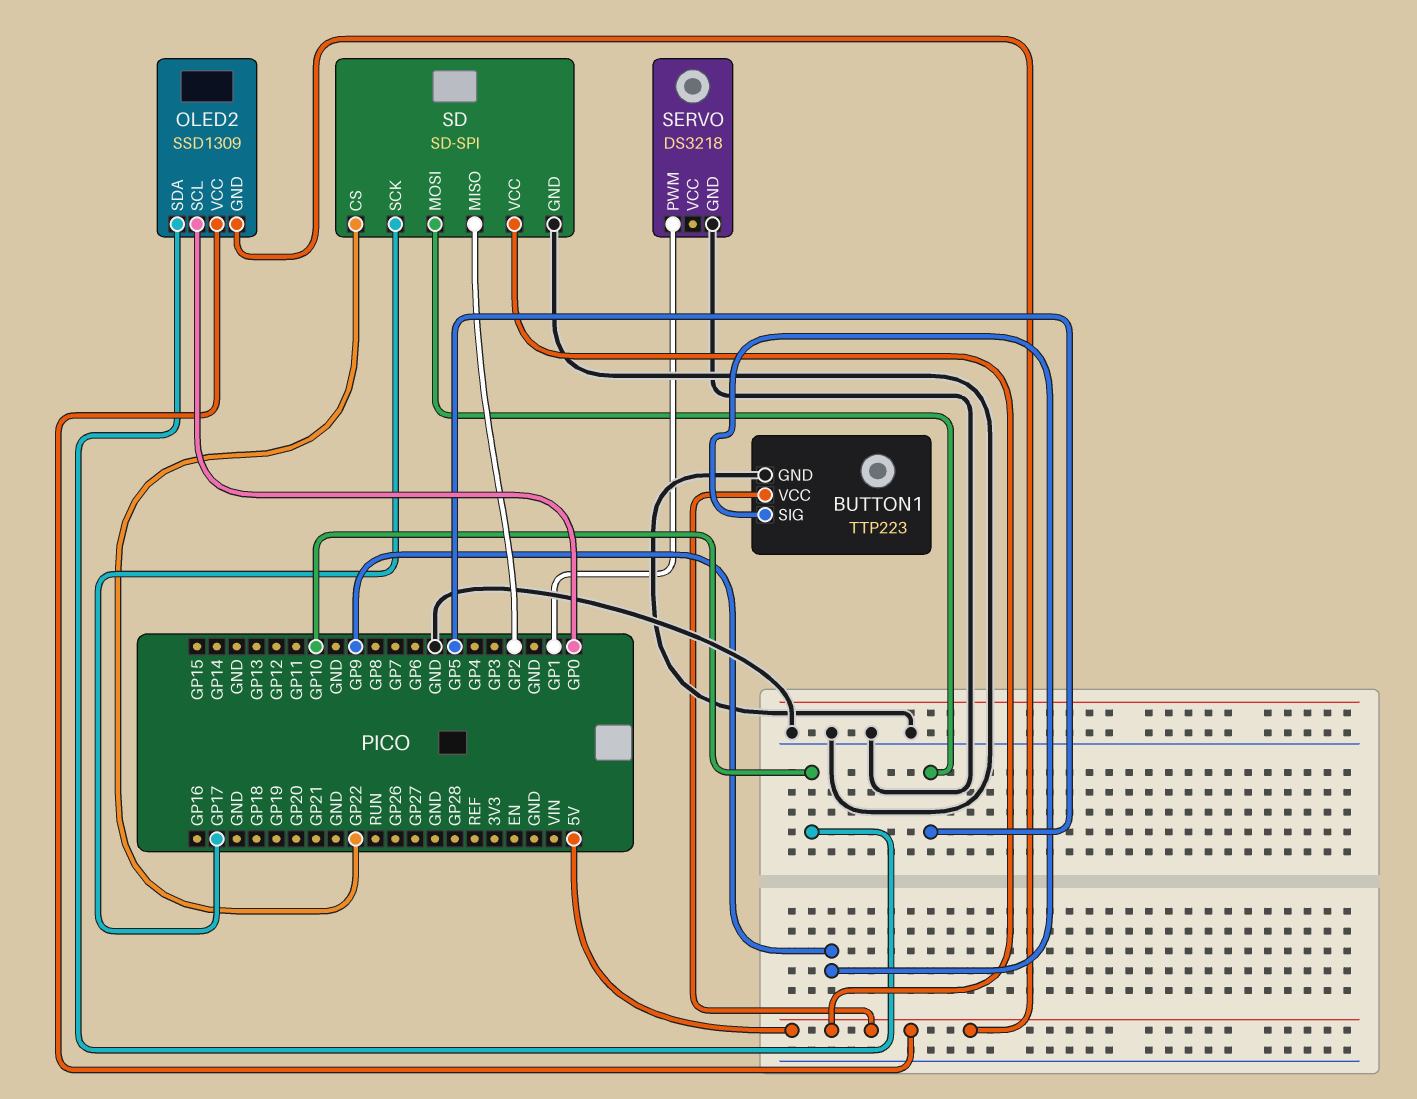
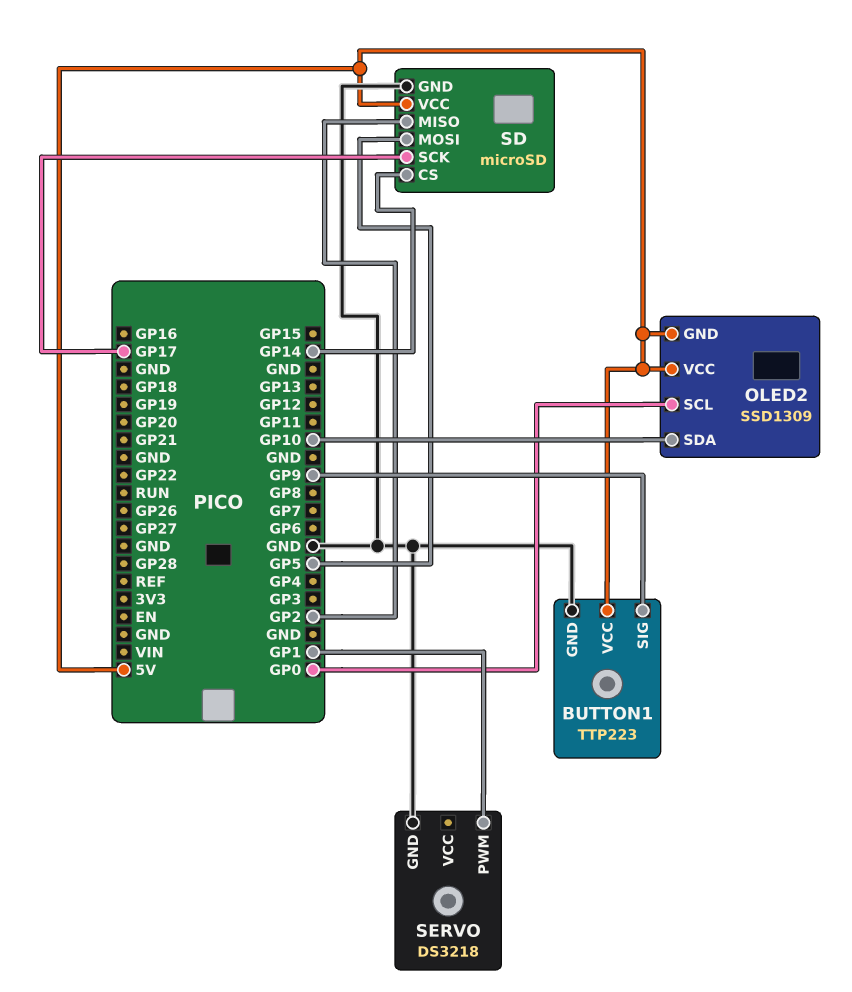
SD: SD-SPI -> microSD
SD pin CS: GP22 -> GP14

